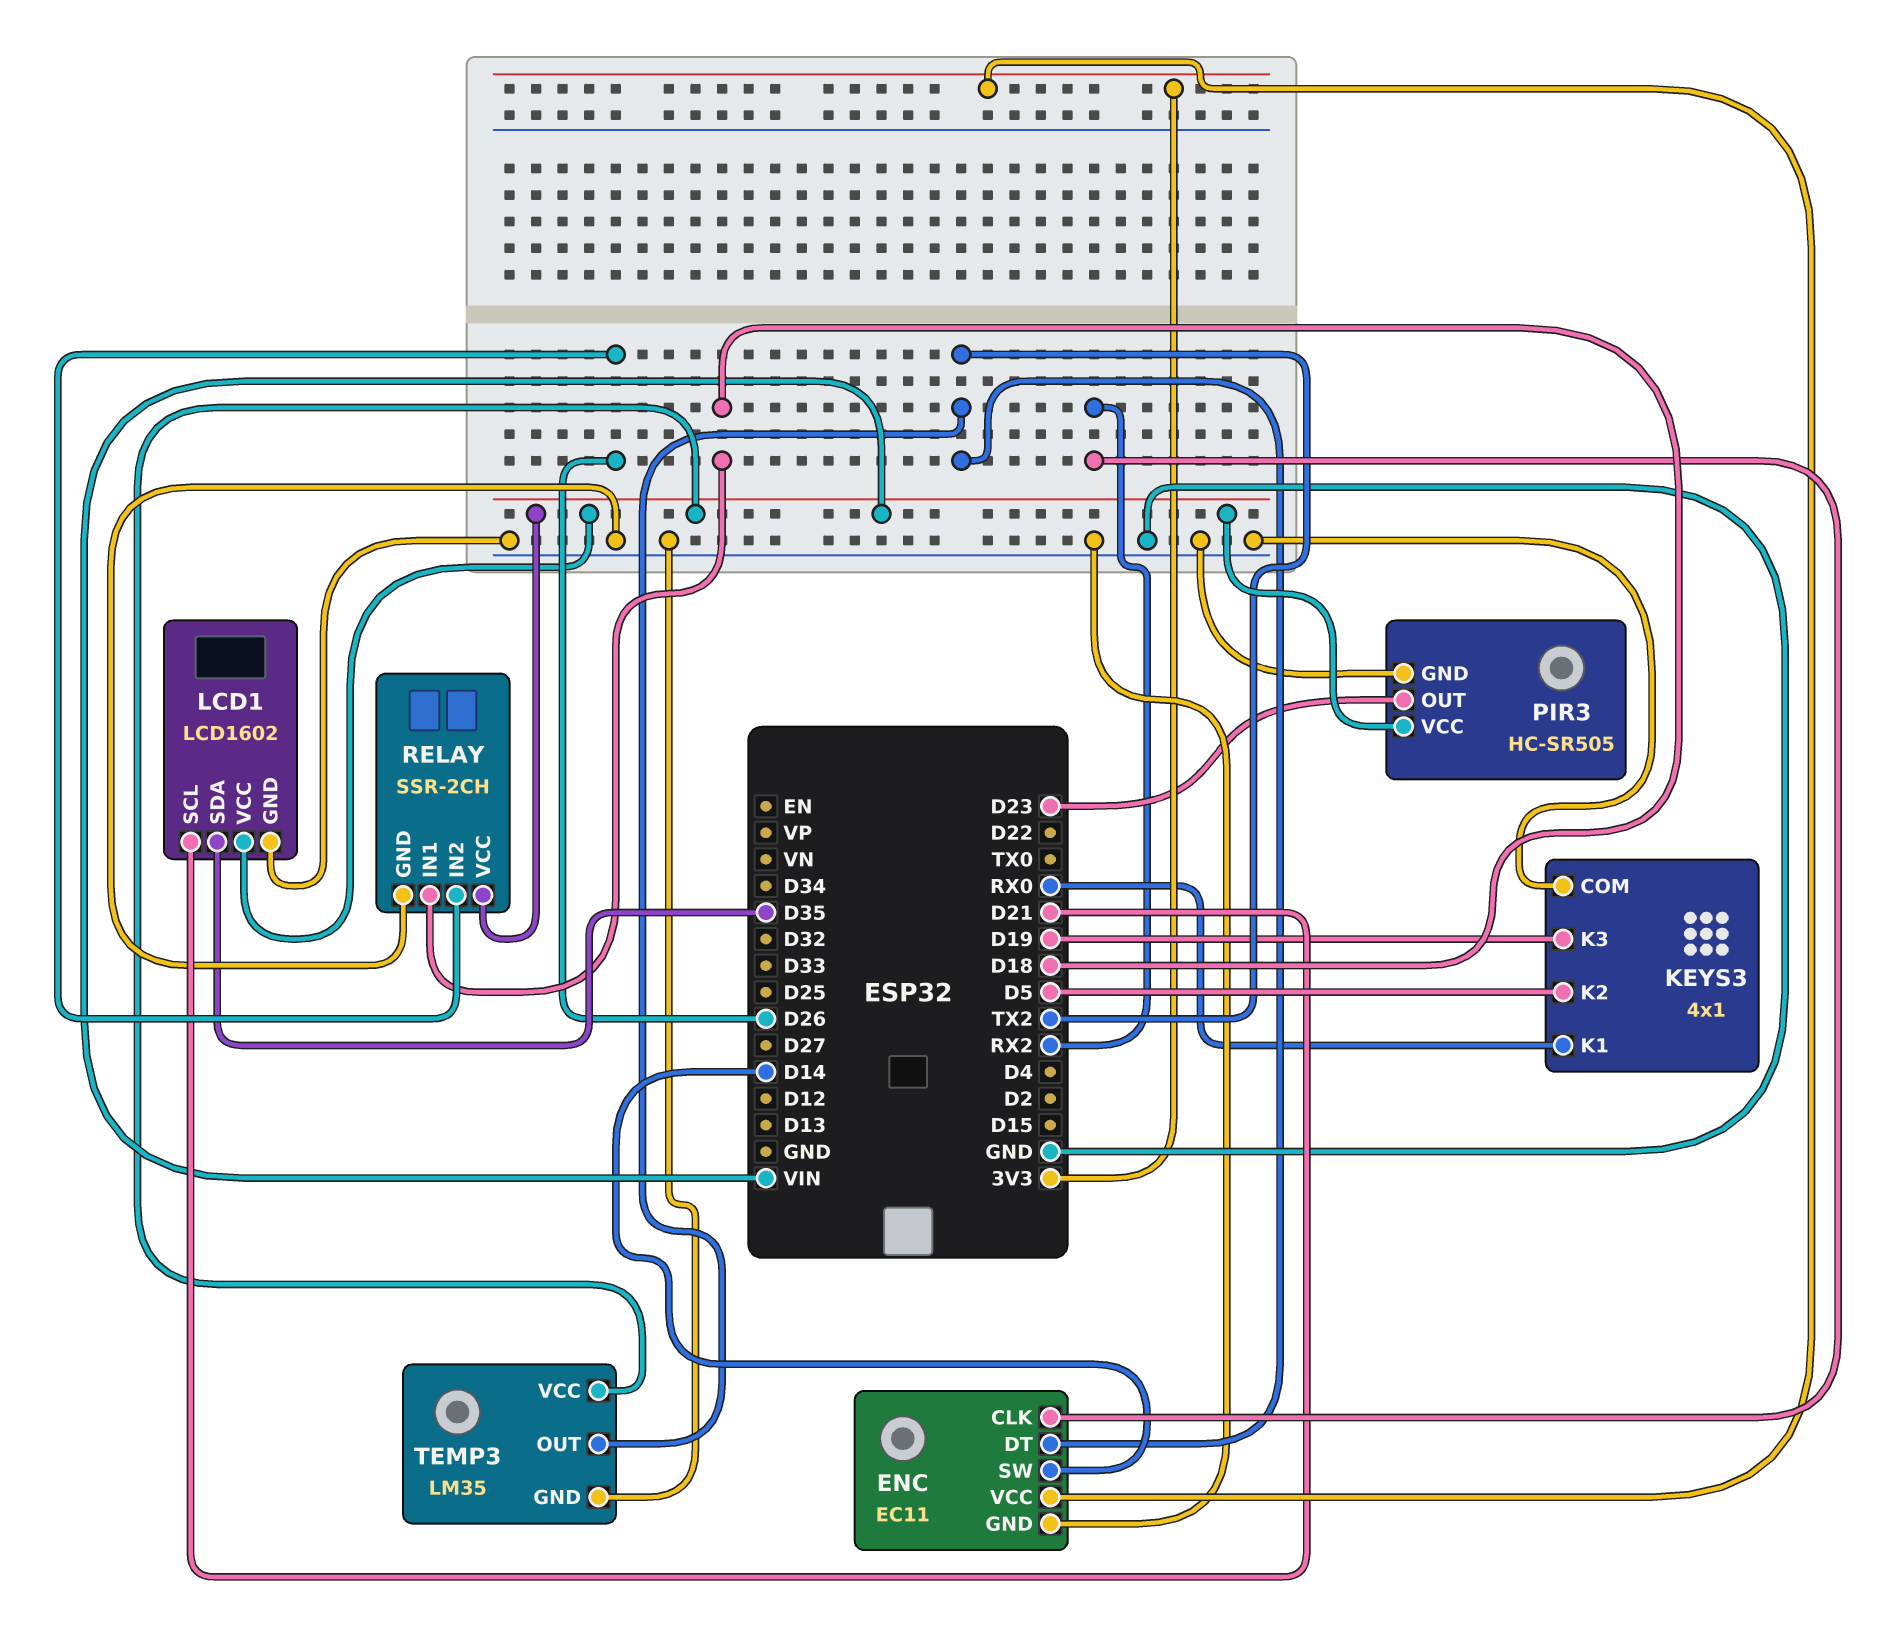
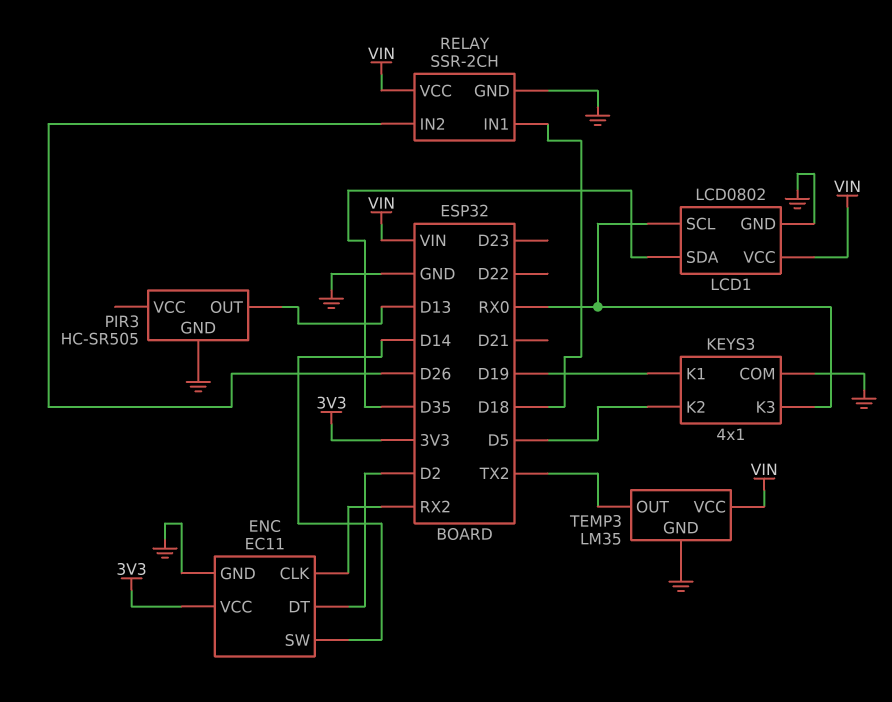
ENC pin DT: TX2 -> D2
KEYS3 pin K1: RX0 -> D19
KEYS3 pin K3: D19 -> RX0
LCD1: LCD1602 -> LCD0802
LCD1 pin SCL: D21 -> RX0
PIR3 pin OUT: D23 -> D13
PIR3 pin VCC: VIN -> none

